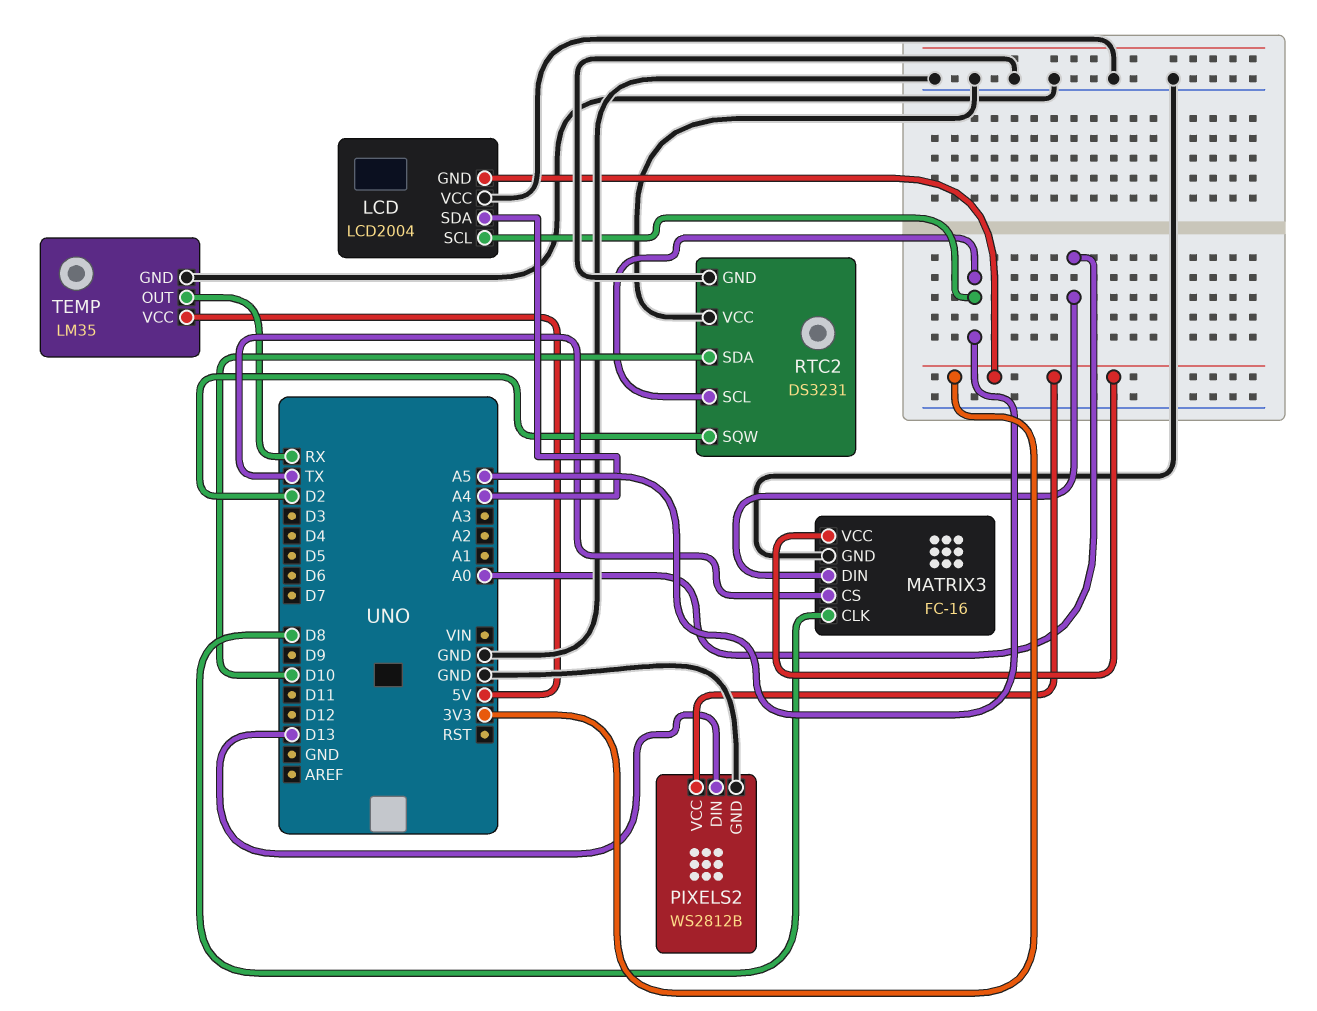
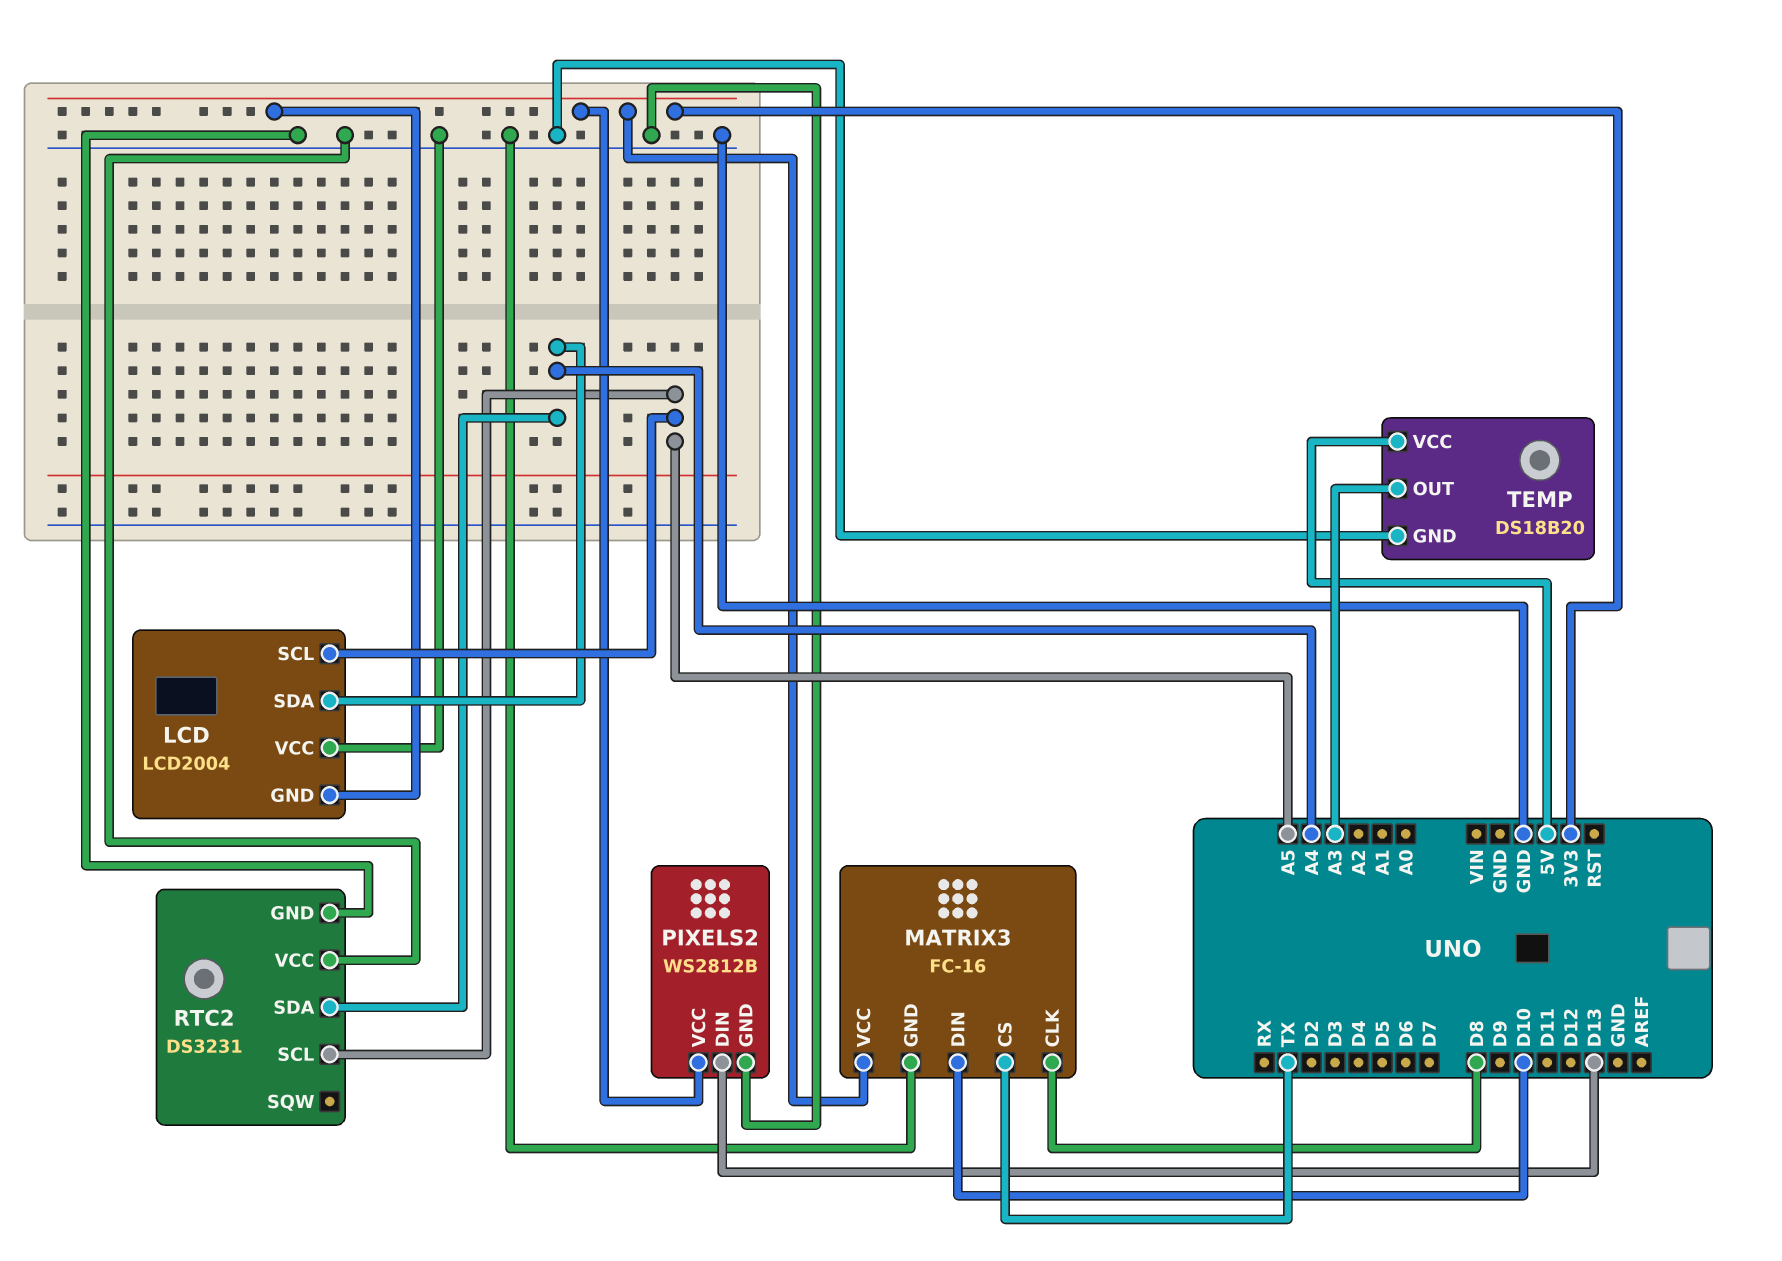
MATRIX3 pin DIN: A0 -> D10
RTC2 pin SDA: D10 -> A4
RTC2 pin SQW: D2 -> none
TEMP: LM35 -> DS18B20
TEMP pin OUT: RX -> A3

